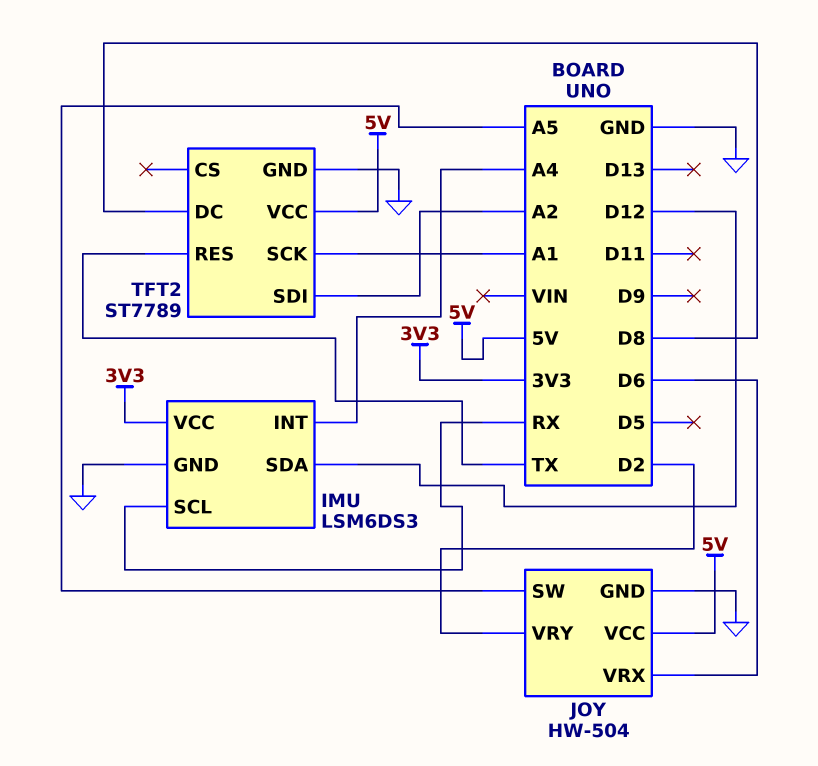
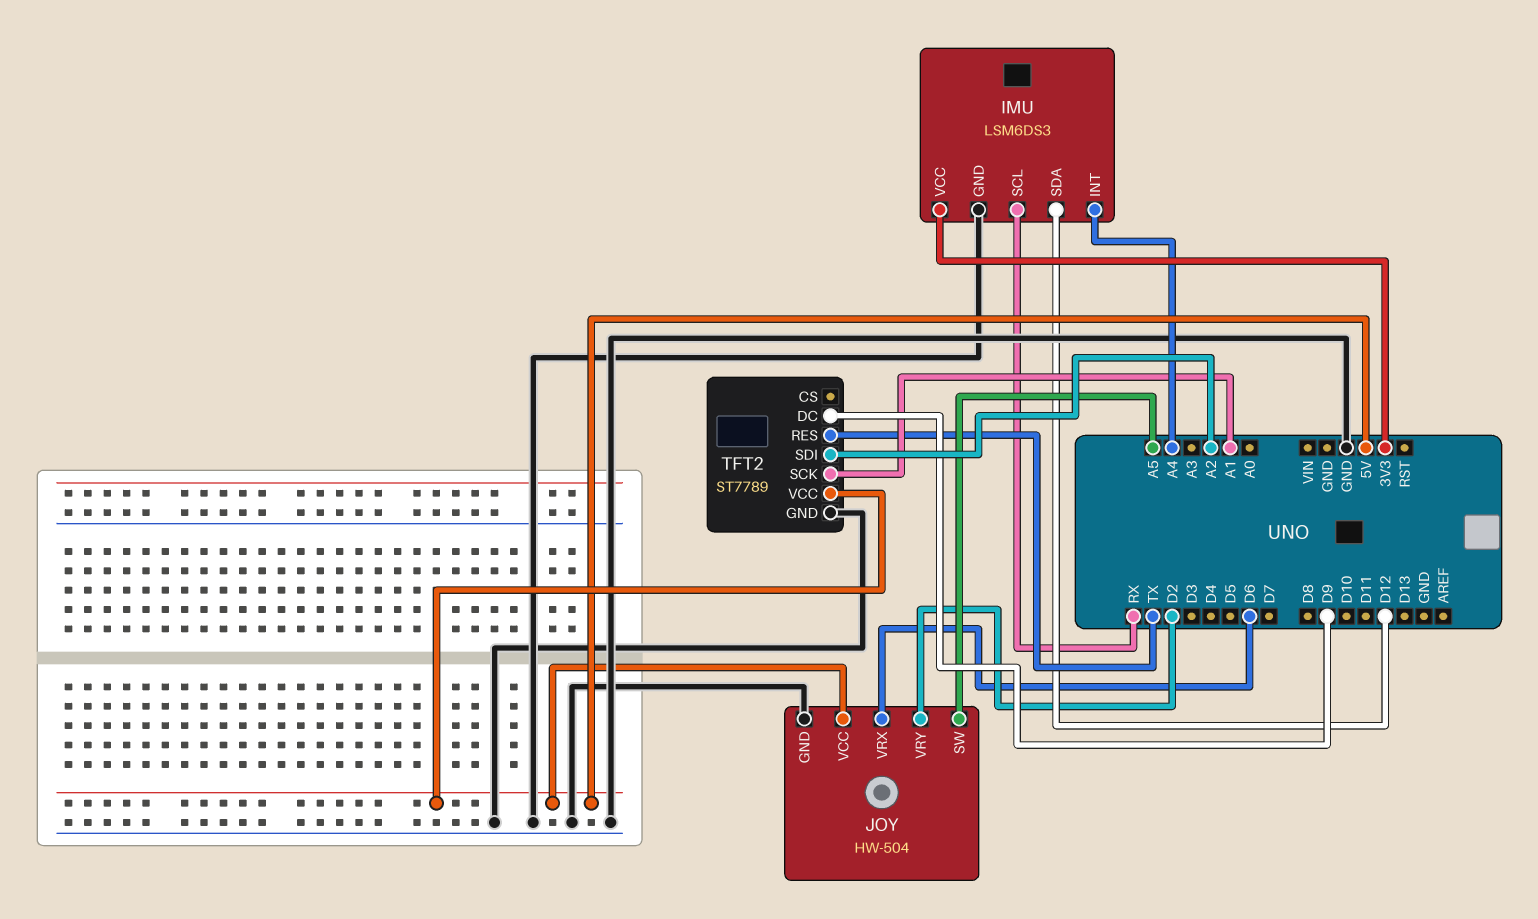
TFT2 pin DC: D8 -> D9

